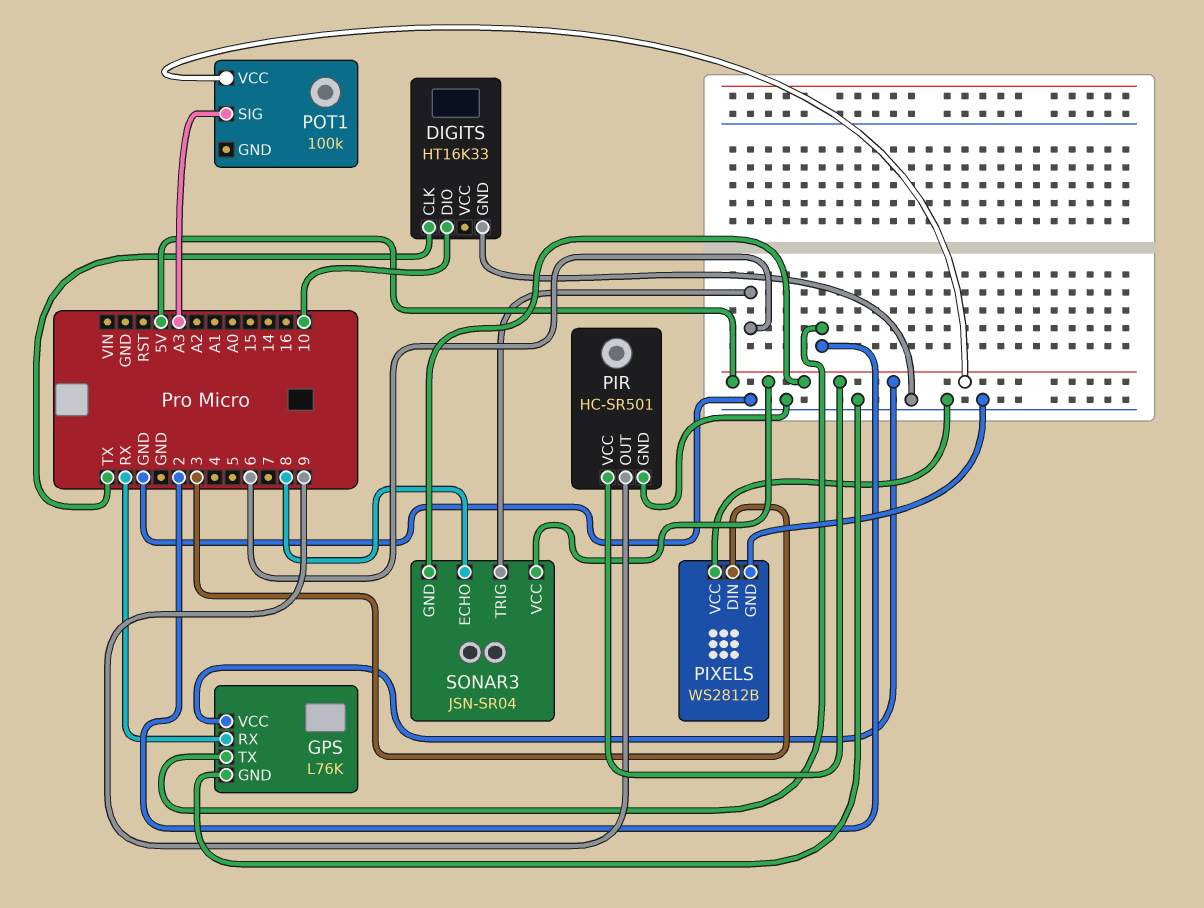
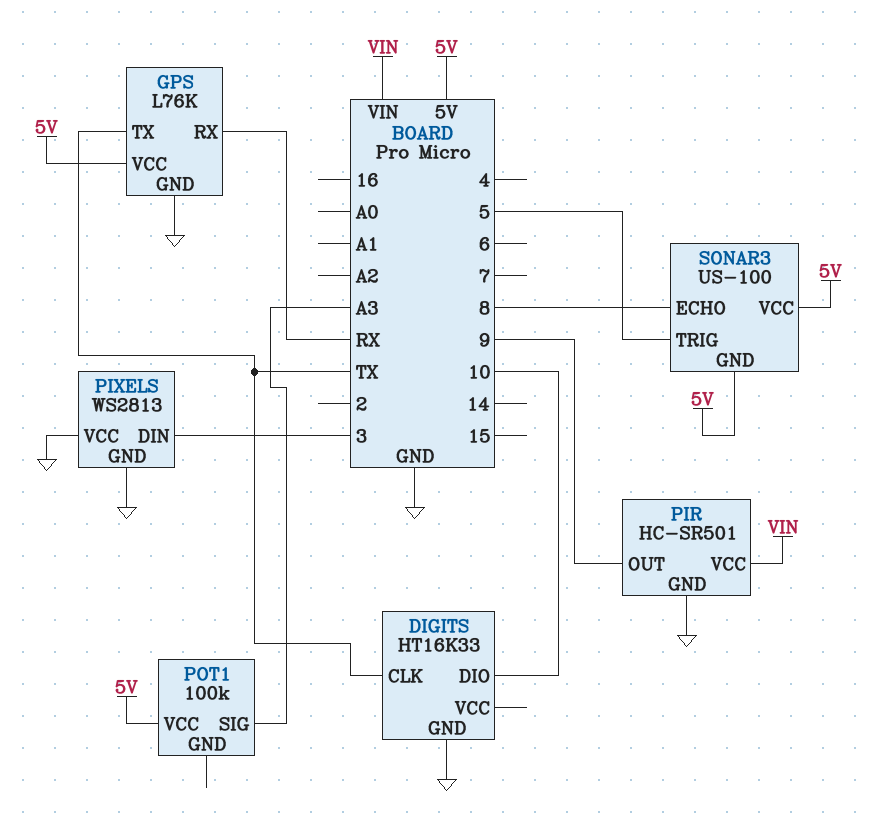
GPS pin TX: 2 -> TX
PIR pin VCC: 5V -> VIN
PIXELS: WS2812B -> WS2813
SONAR3: JSN-SR04 -> US-100
SONAR3 pin TRIG: 6 -> 5

